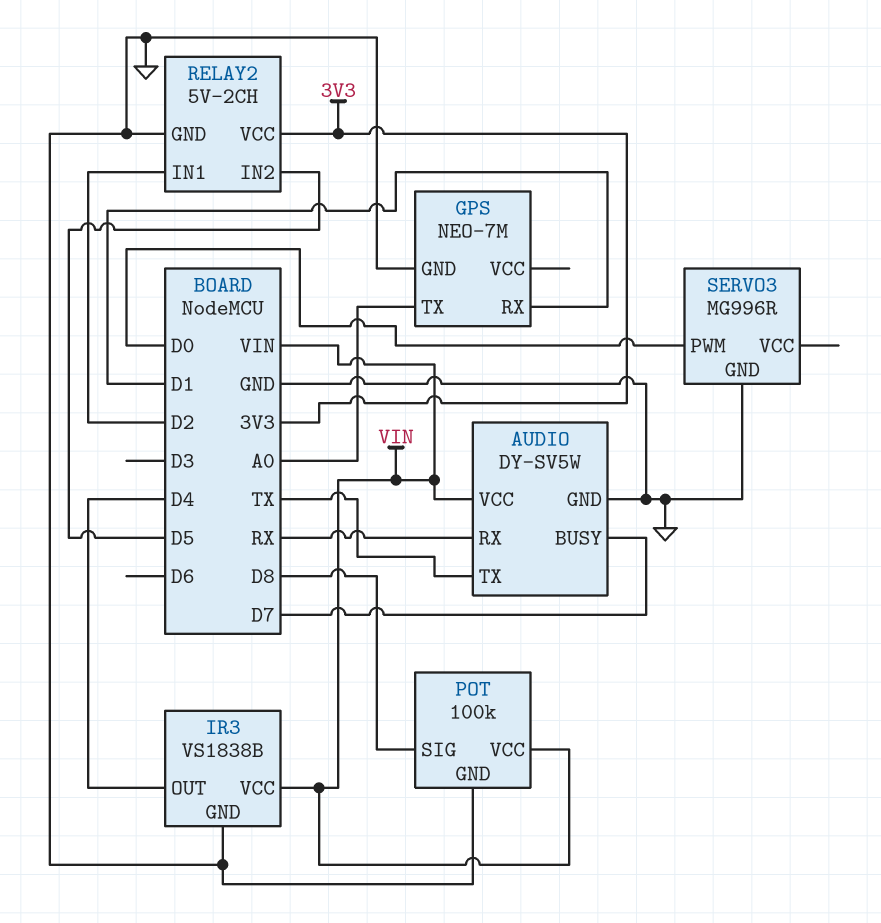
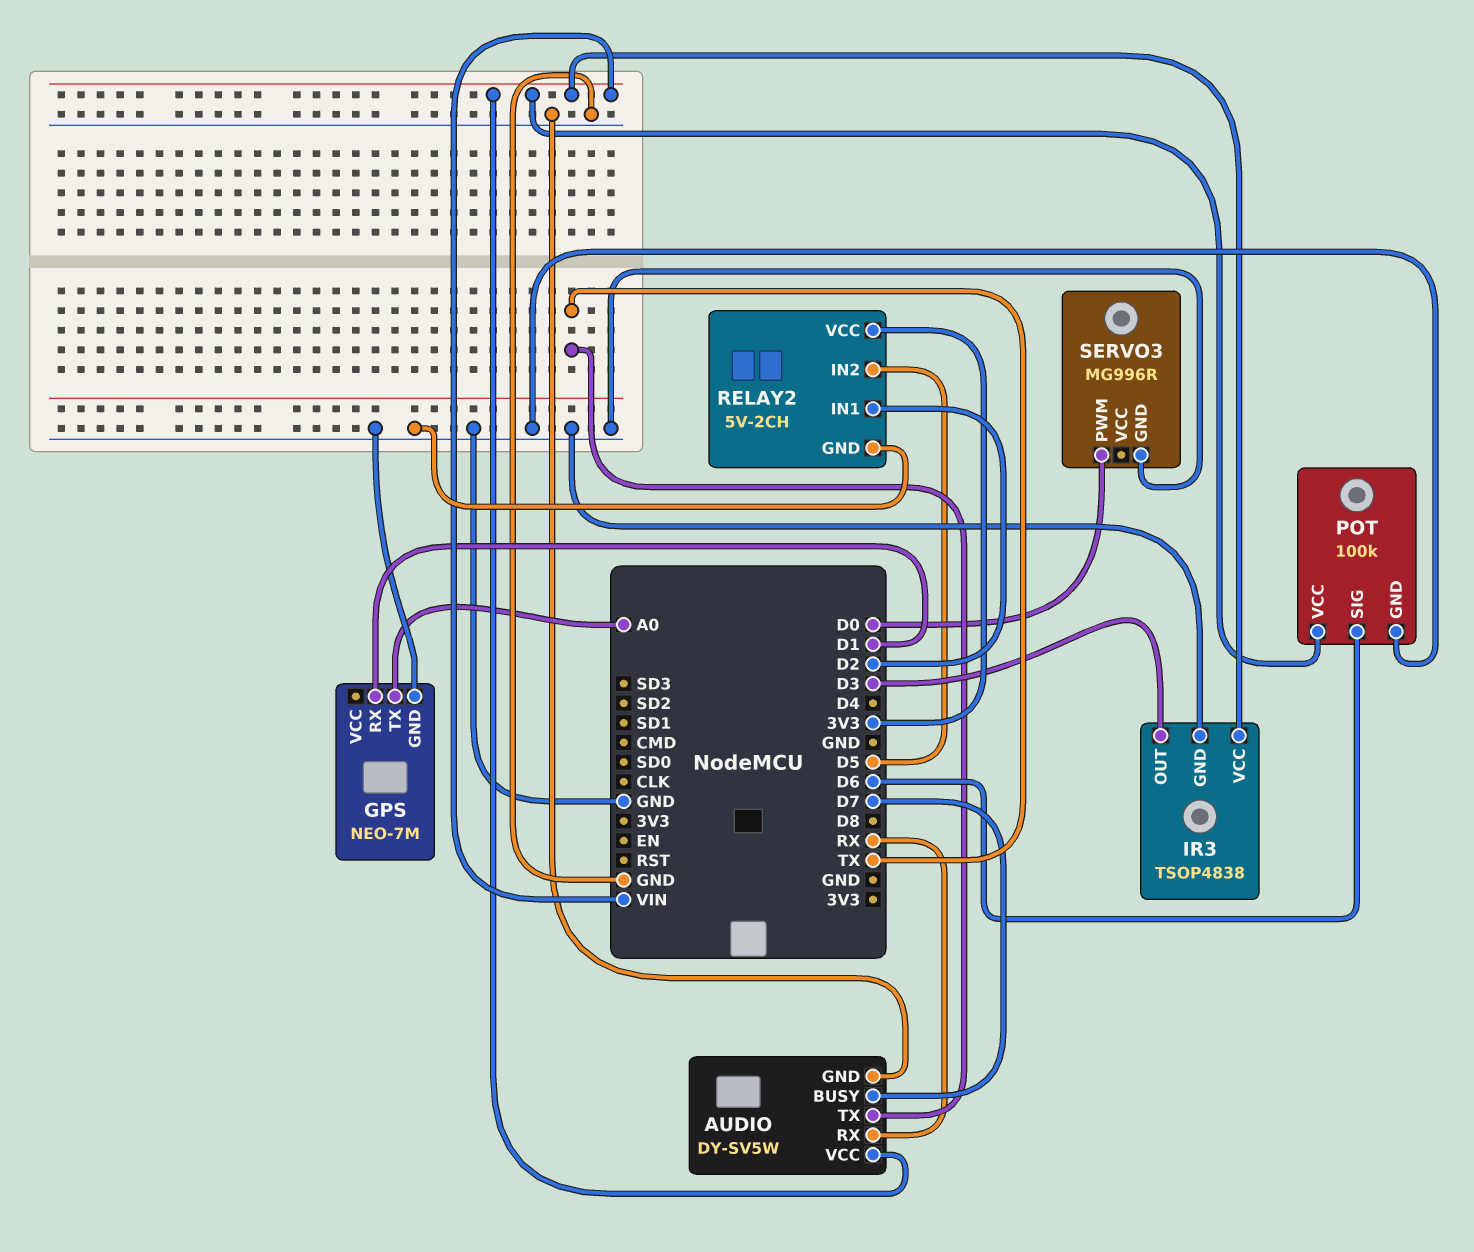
IR3: VS1838B -> TSOP4838
IR3 pin OUT: D4 -> D3
POT pin SIG: D8 -> D6

